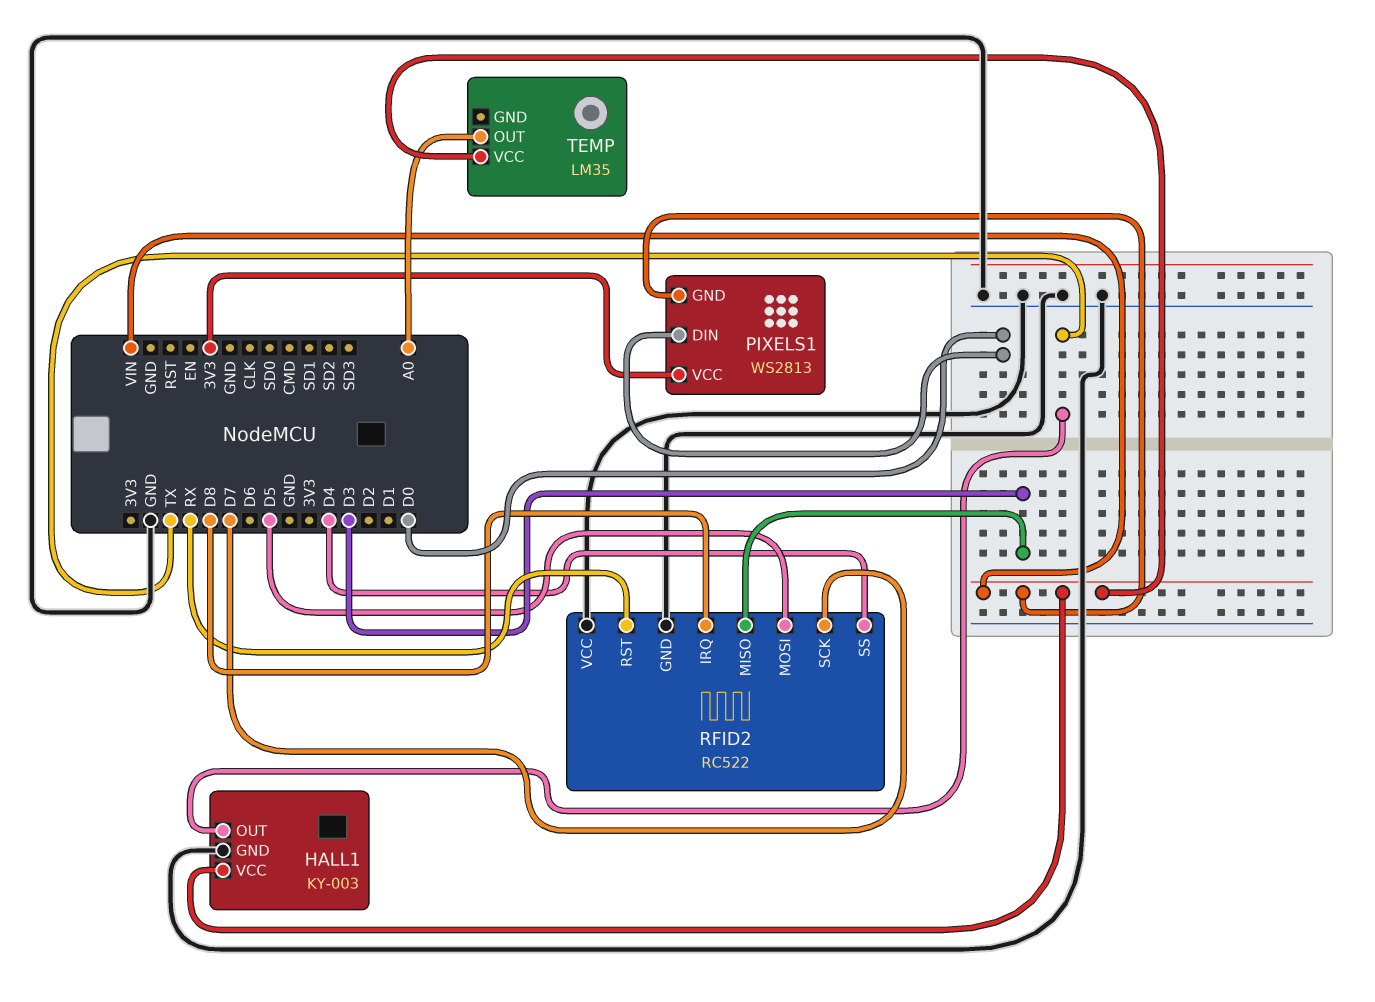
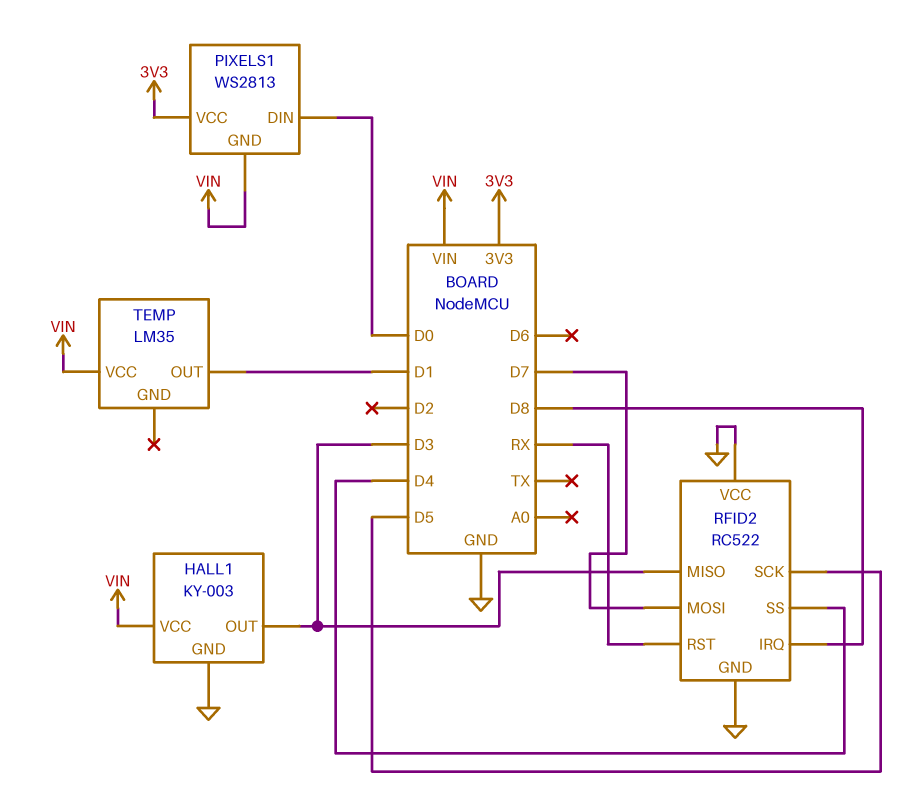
HALL1 pin OUT: TX -> D3
RFID2 pin MOSI: D5 -> D7
RFID2 pin SCK: D7 -> D5
TEMP pin OUT: A0 -> D1

